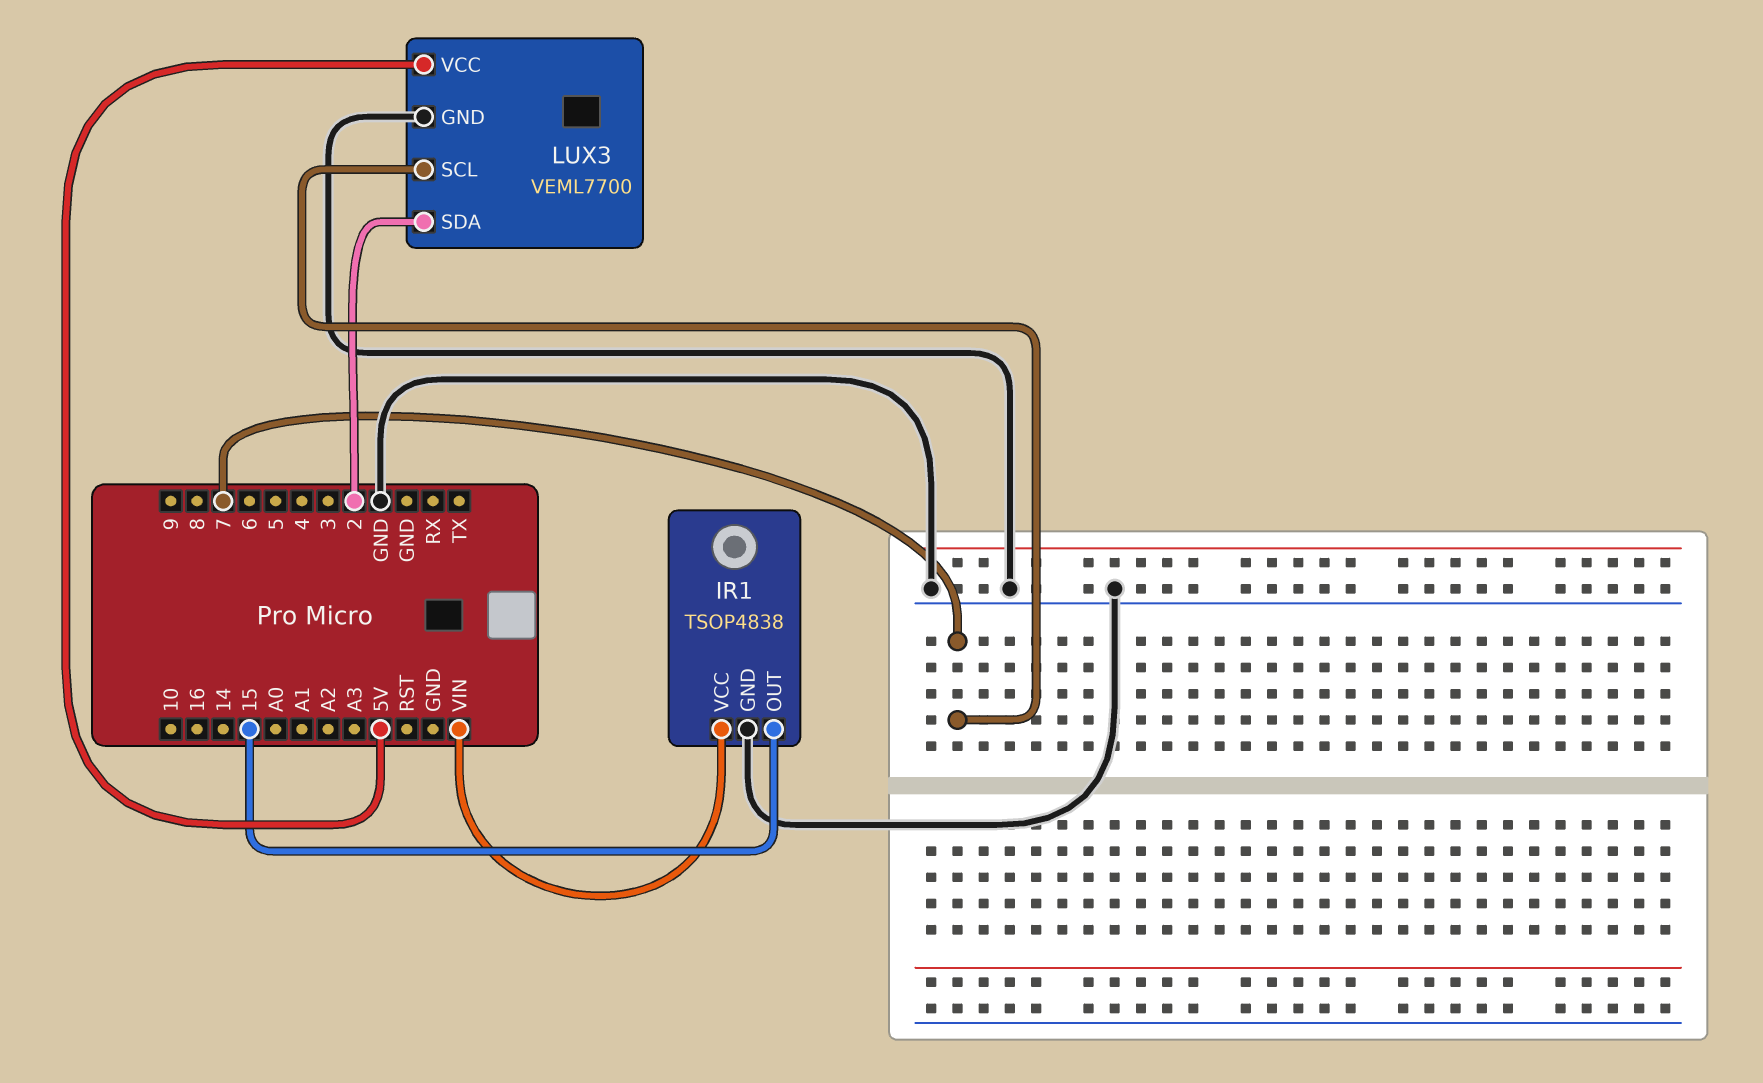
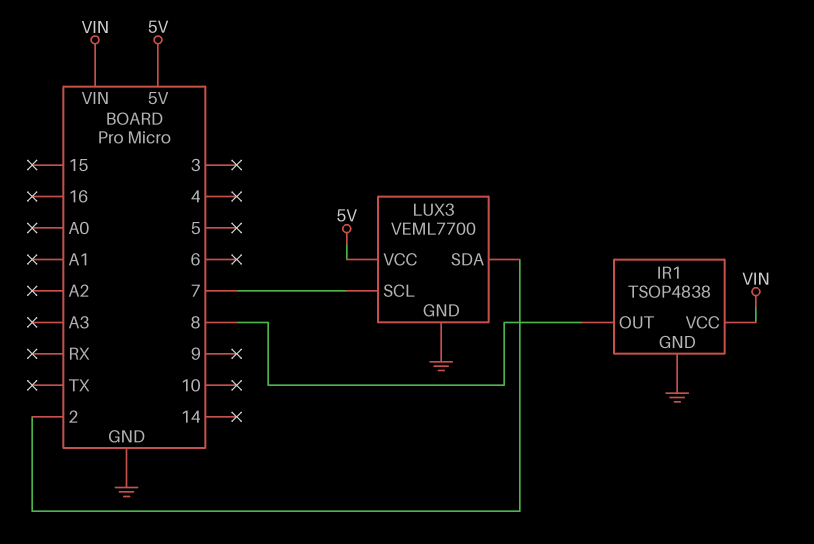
IR1 pin OUT: 15 -> 8

